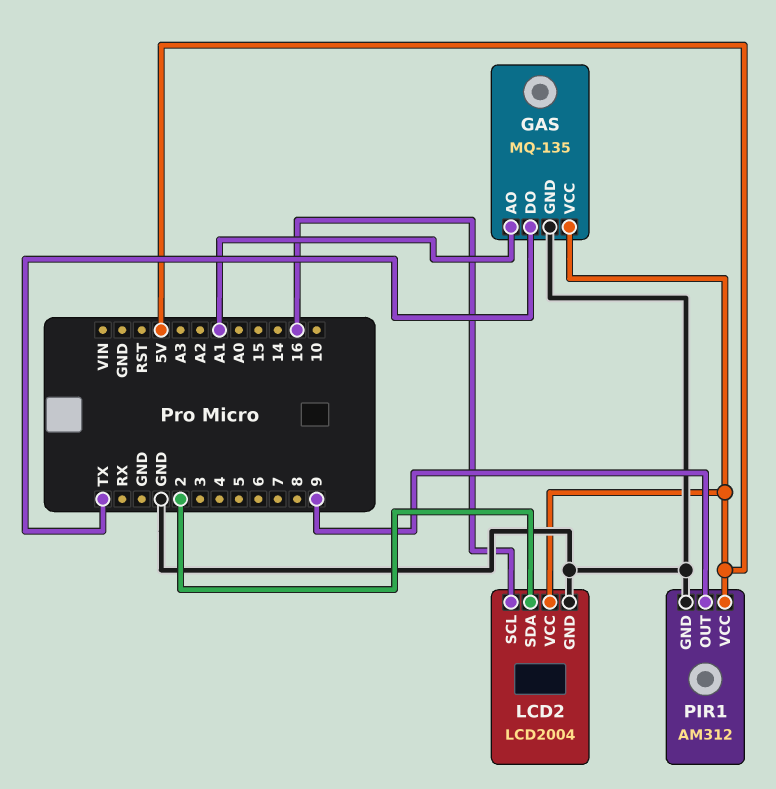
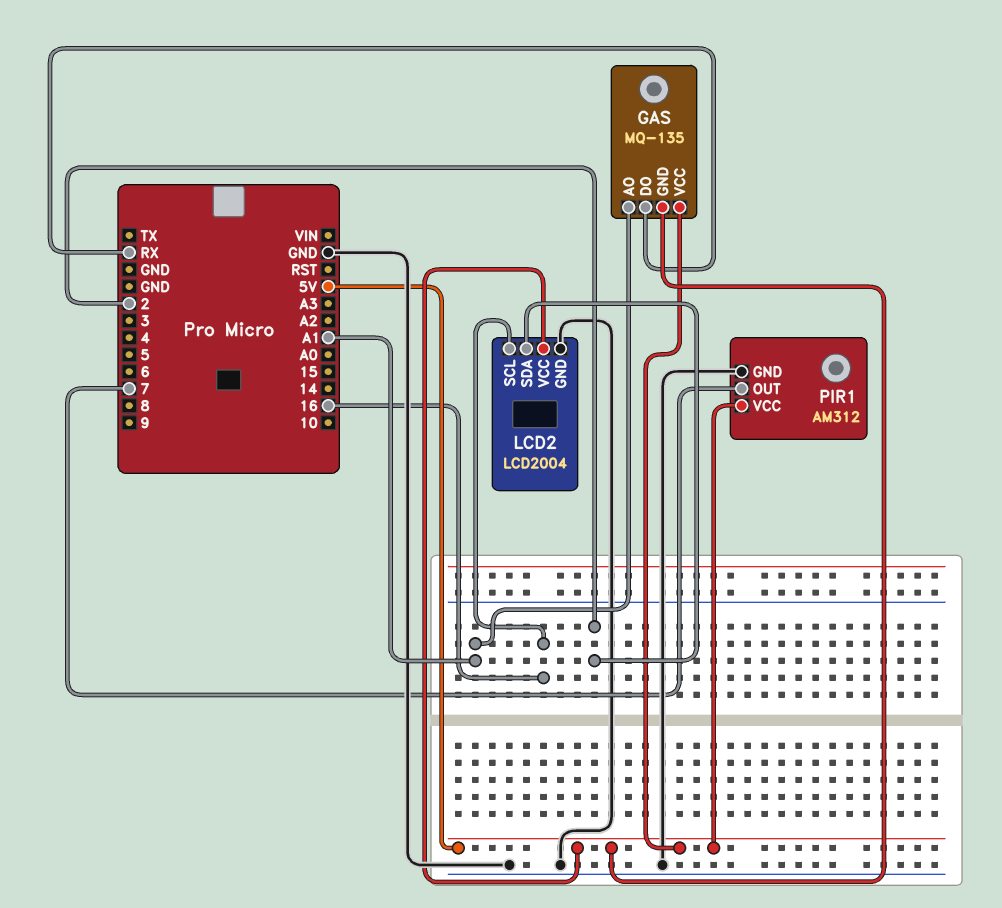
GAS pin DO: TX -> RX
GAS pin GND: GND -> 5V
PIR1 pin OUT: 9 -> 7

